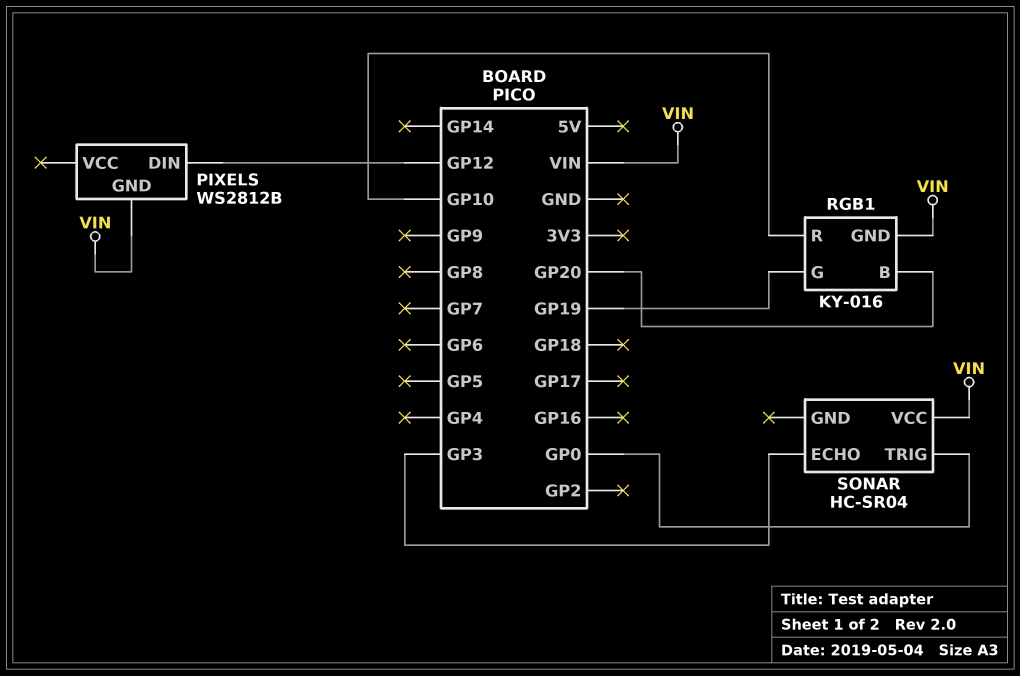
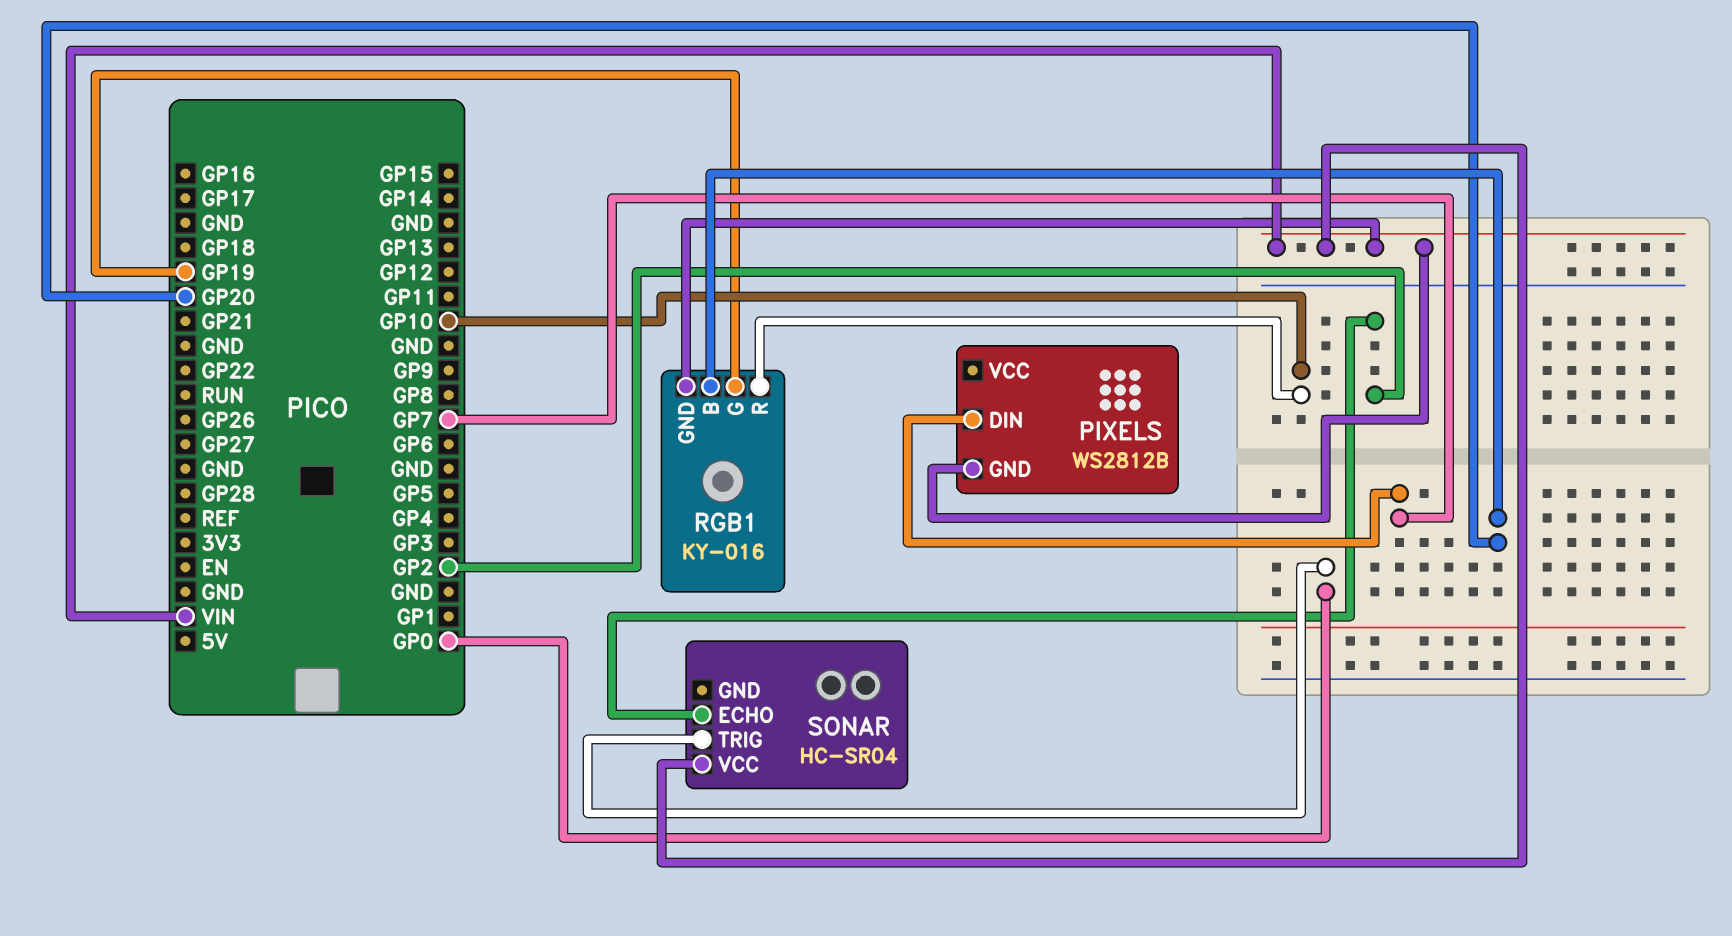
PIXELS pin DIN: GP12 -> GP7
SONAR pin ECHO: GP3 -> GP2

